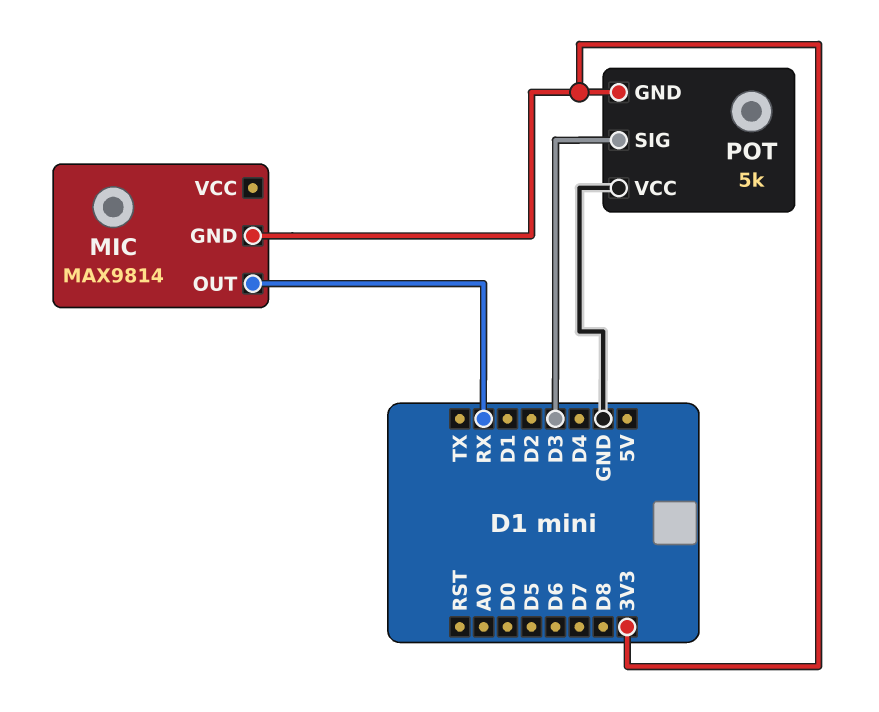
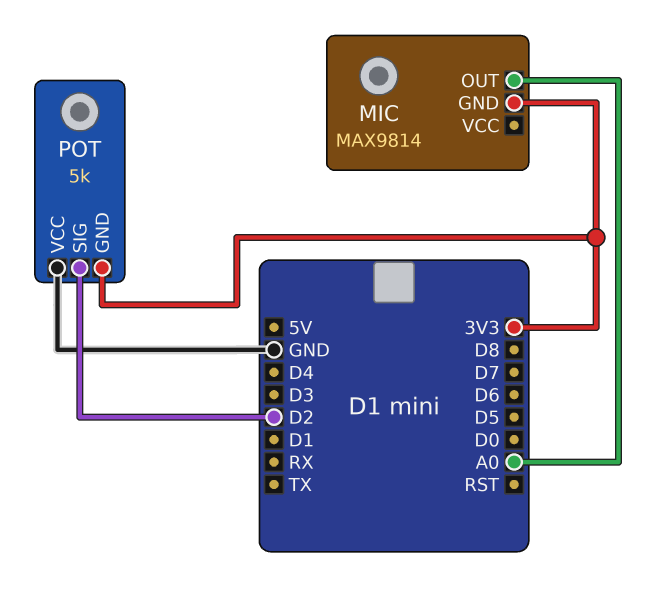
MIC pin OUT: RX -> A0
POT pin SIG: D3 -> D2

